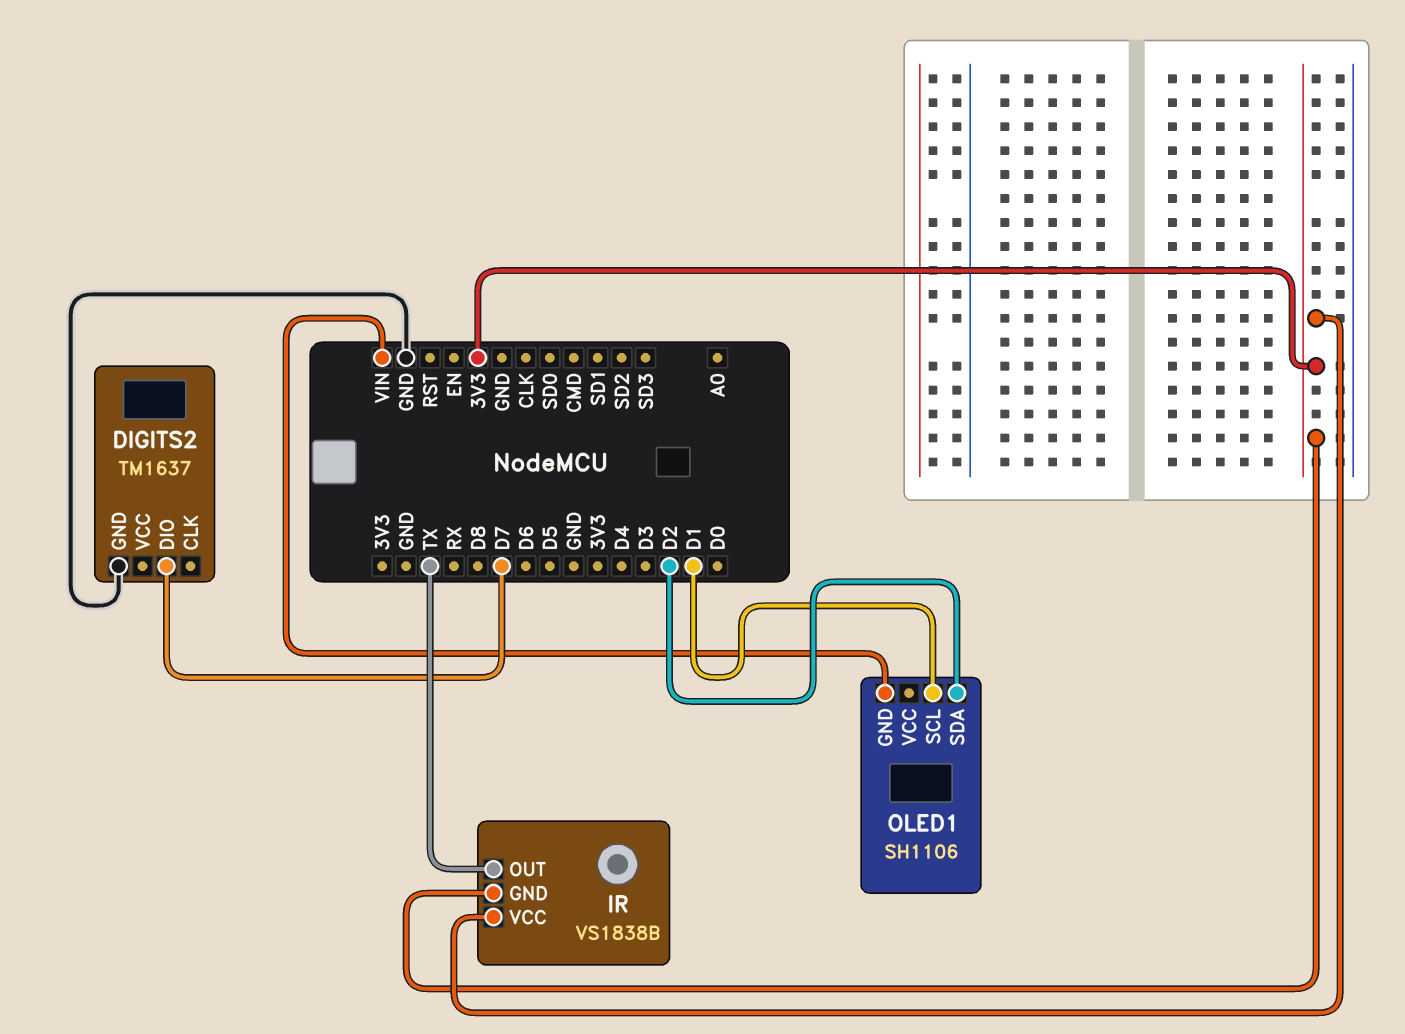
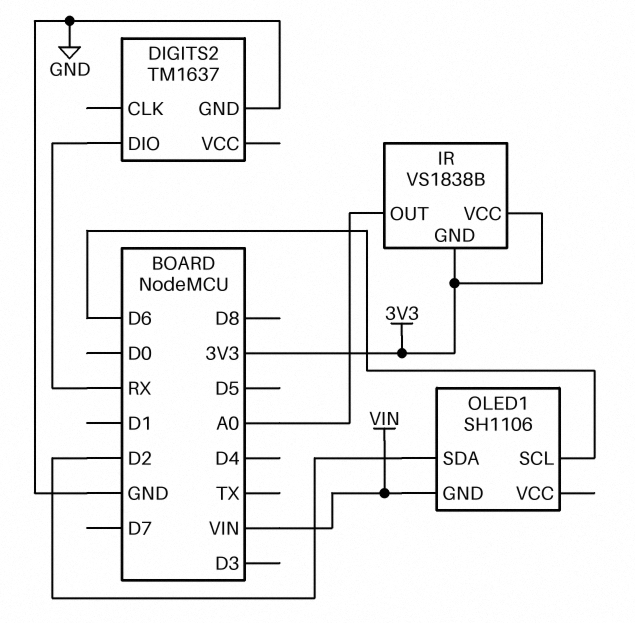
DIGITS2 pin DIO: D7 -> RX
IR pin OUT: TX -> A0
OLED1 pin SCL: D1 -> D6

